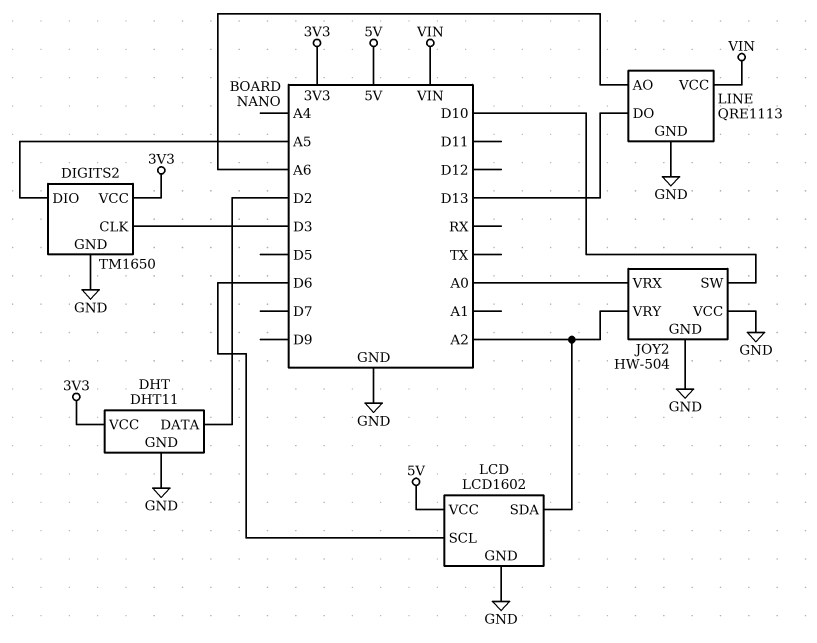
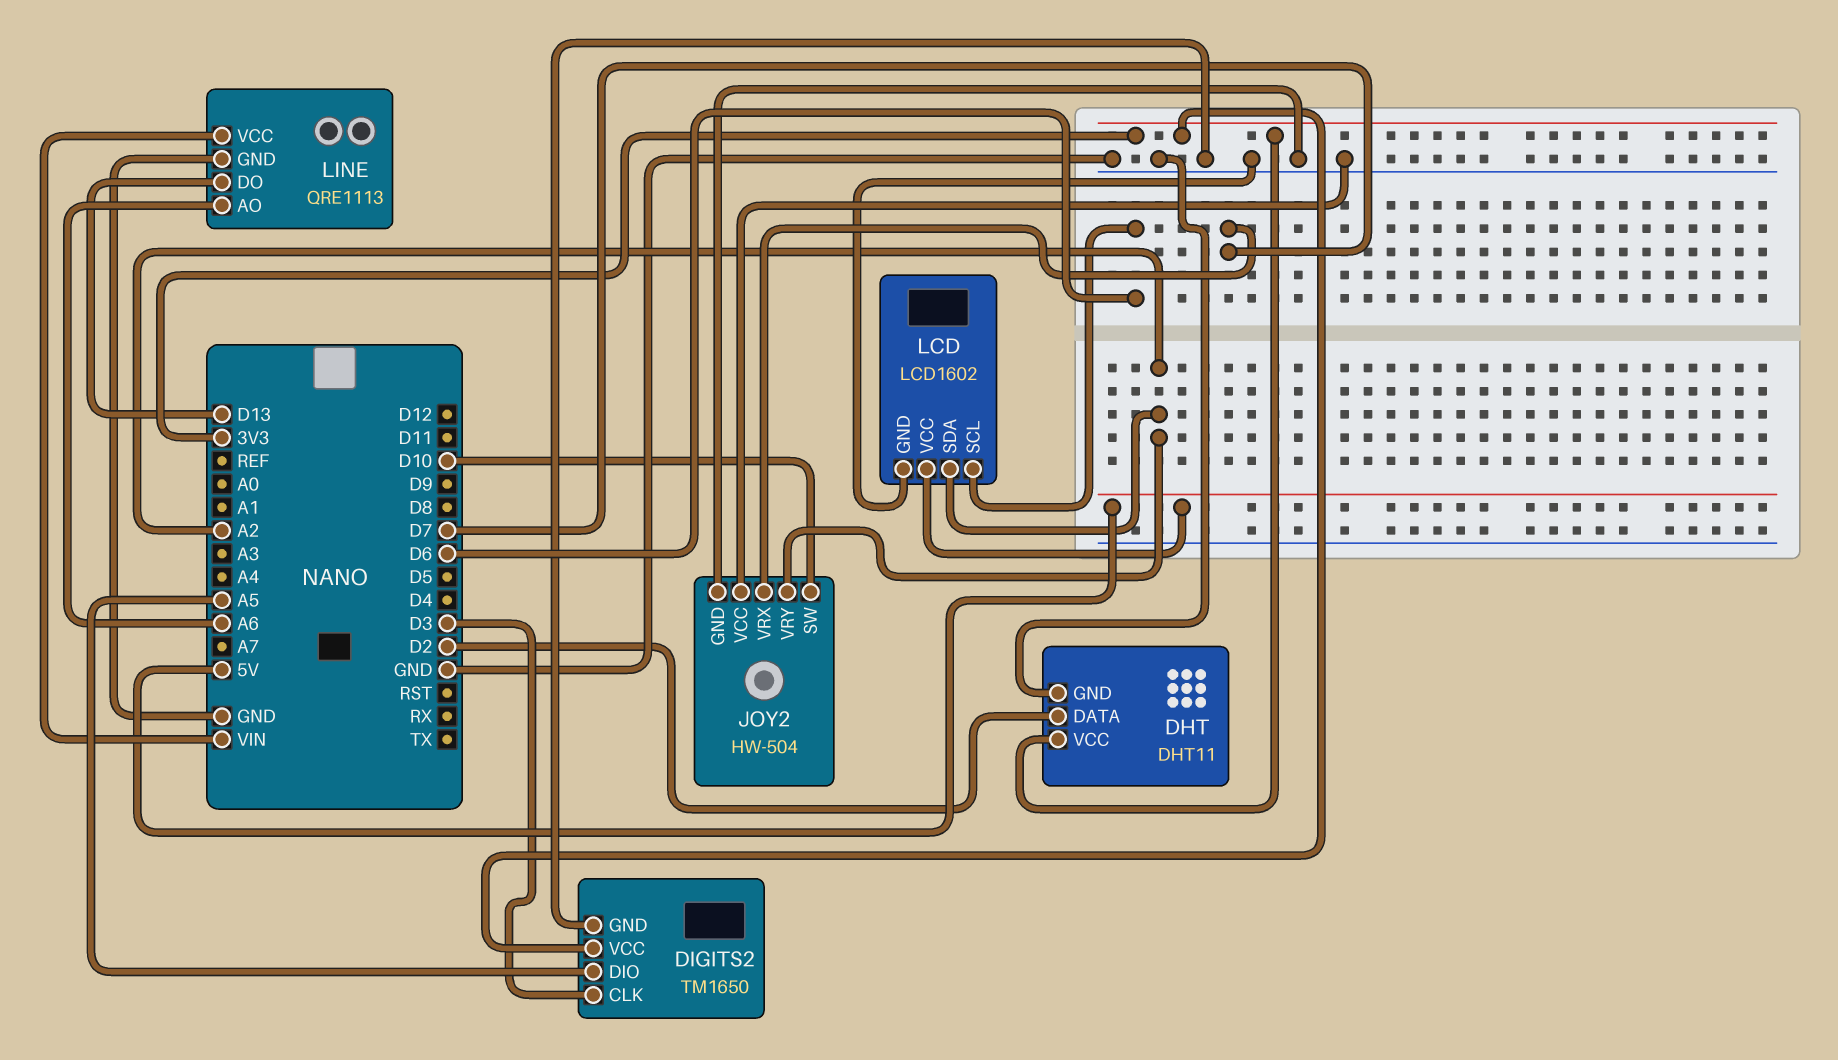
JOY2 pin VRX: A0 -> D7

